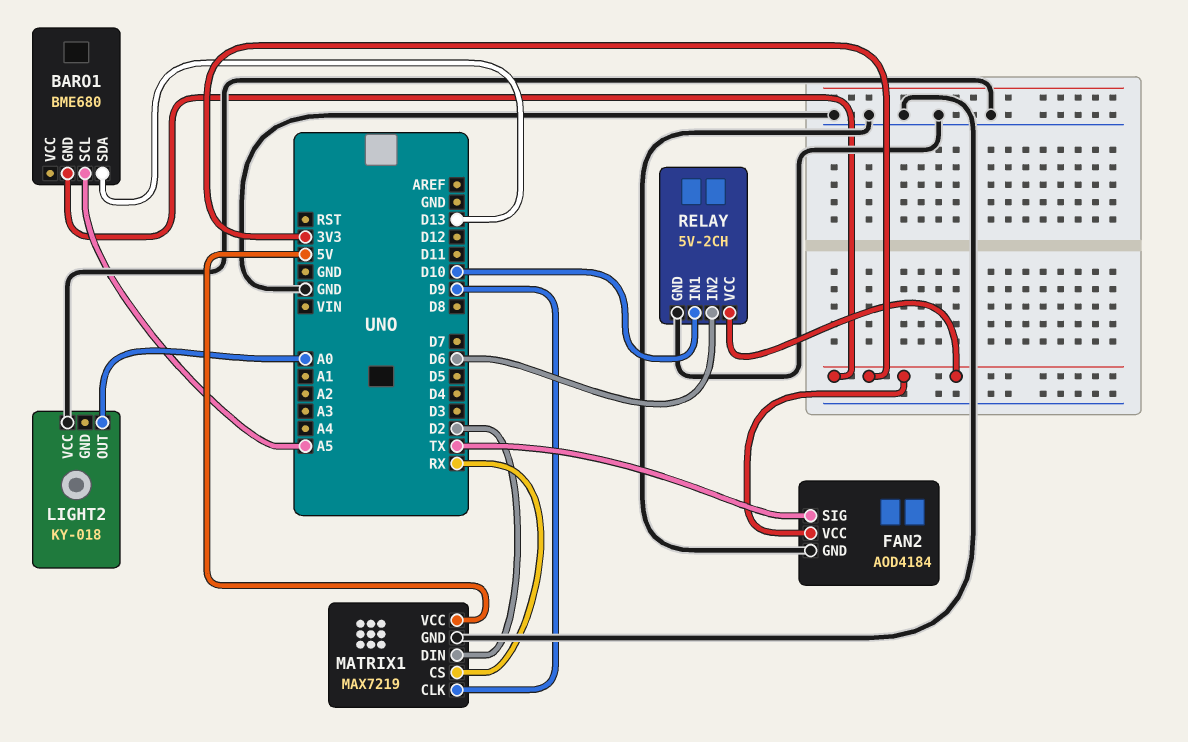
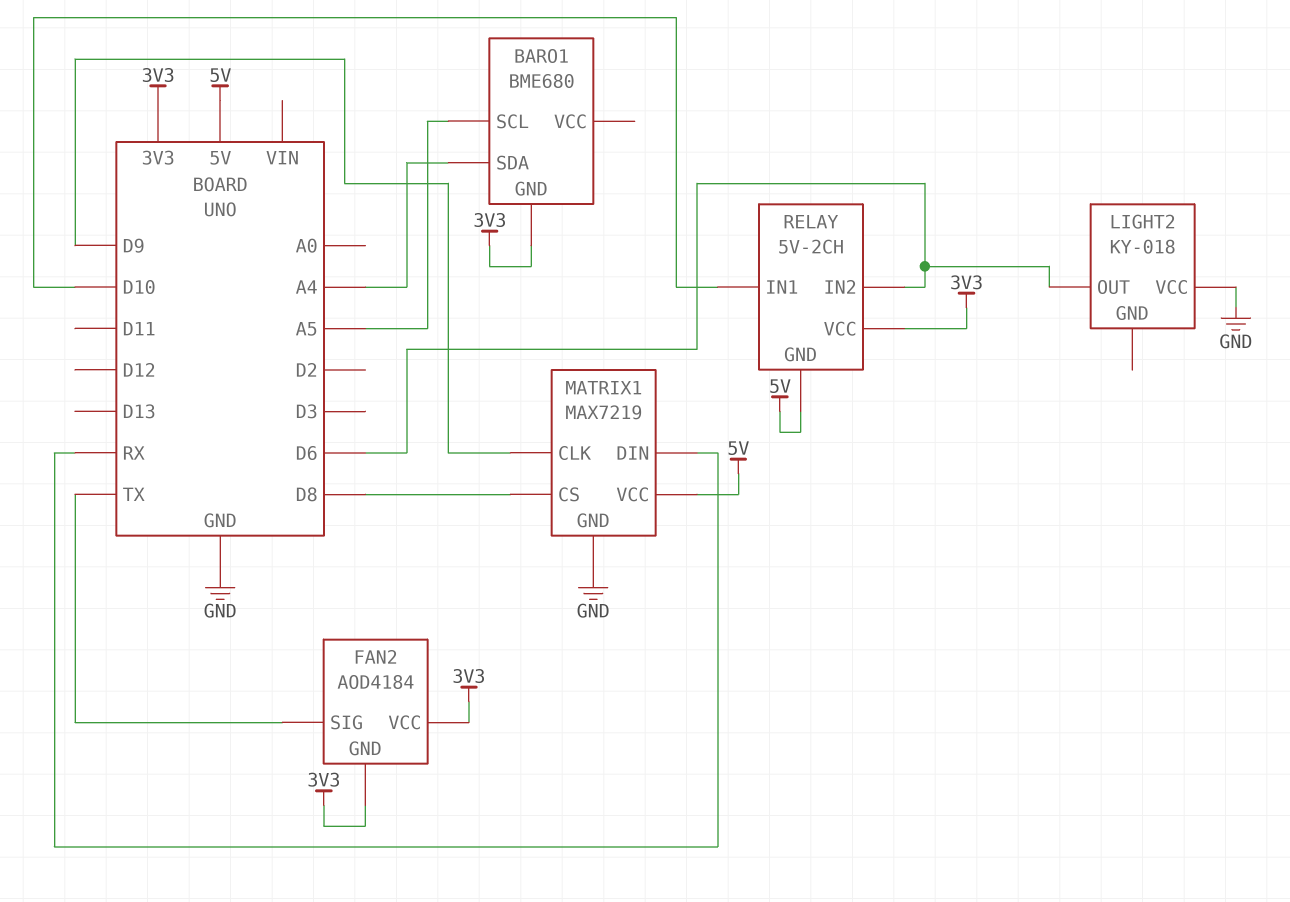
BARO1 pin SDA: D13 -> A4
FAN2 pin GND: GND -> 3V3
LIGHT2 pin OUT: A0 -> D6
MATRIX1 pin CS: RX -> D8
MATRIX1 pin DIN: D2 -> RX
RELAY pin GND: GND -> 5V

